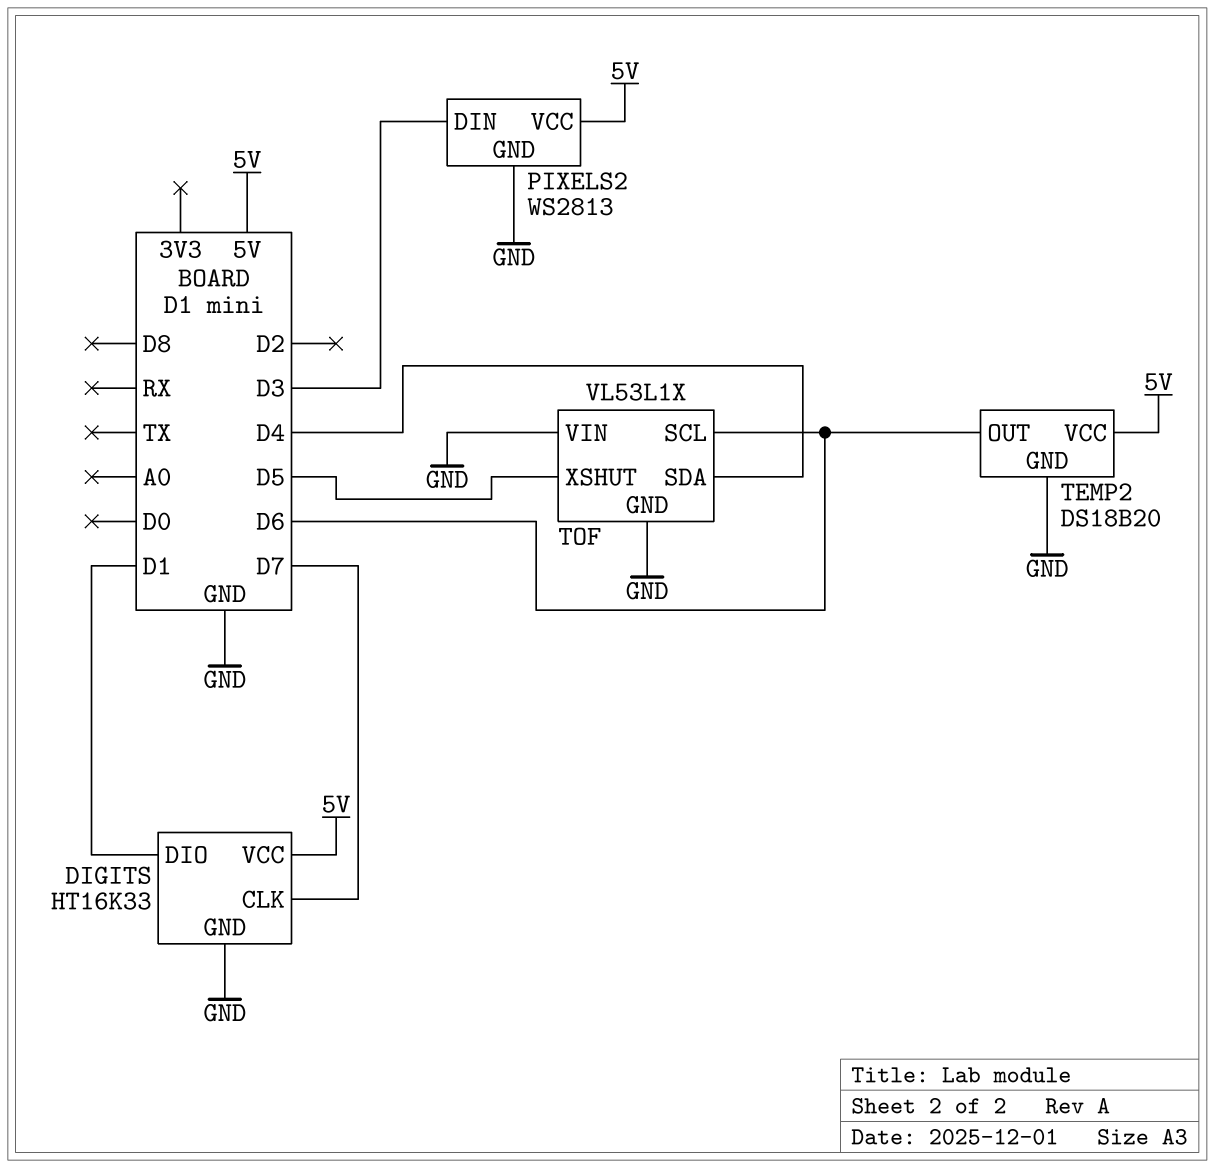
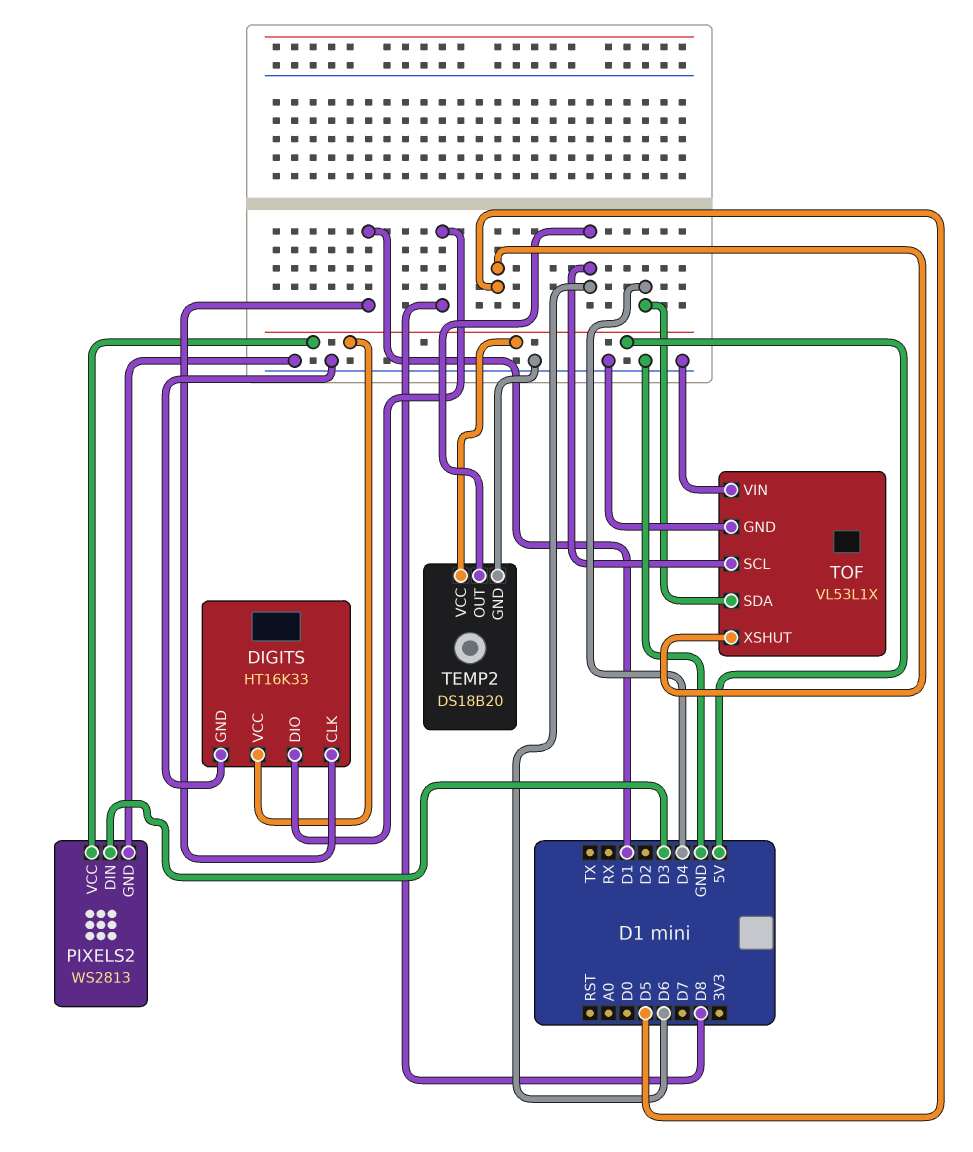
DIGITS pin CLK: D7 -> D1
DIGITS pin DIO: D1 -> D8

